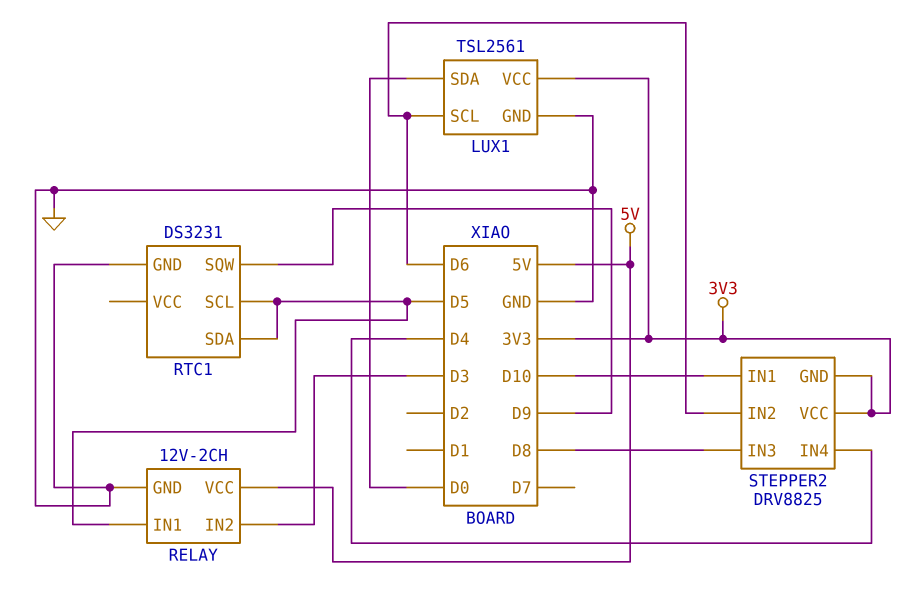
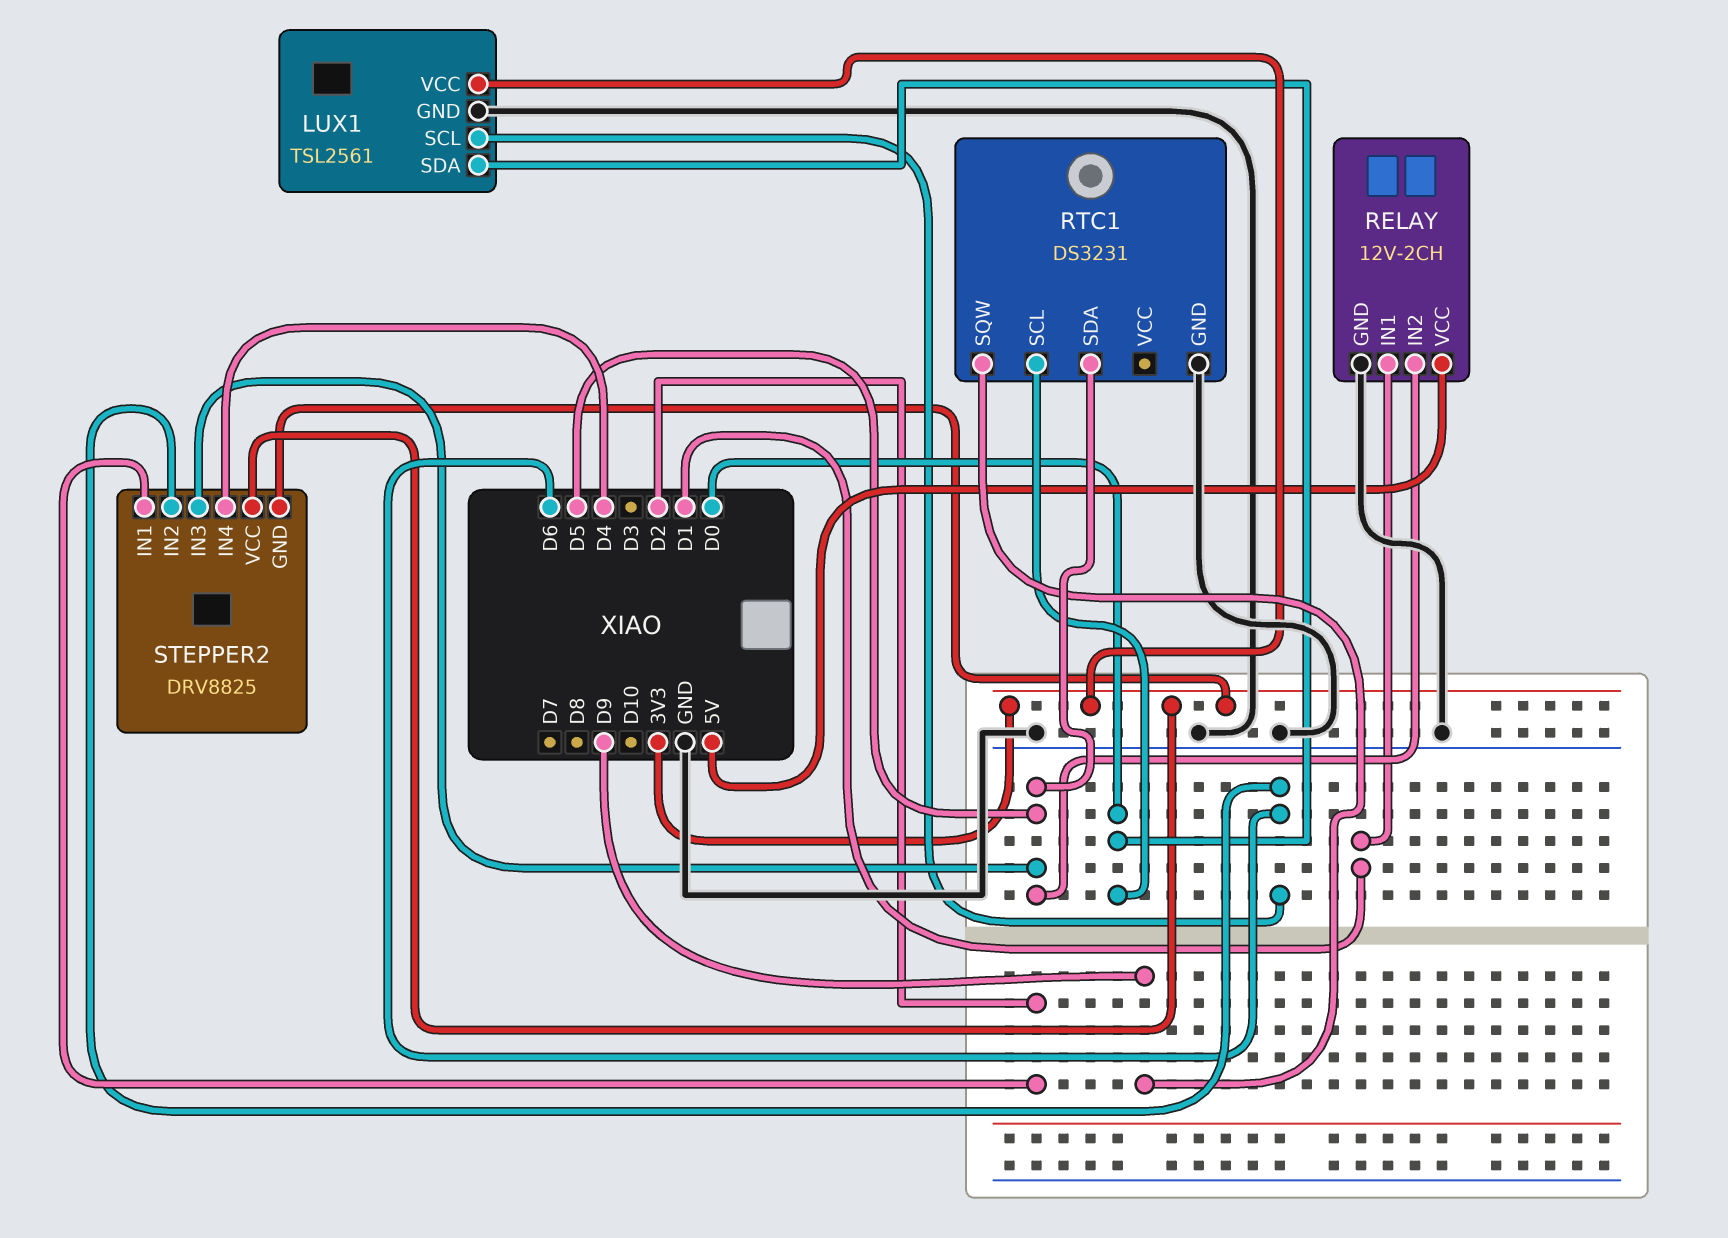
RELAY pin IN1: D5 -> D1
RELAY pin IN2: D3 -> D5
RTC1 pin SCL: D5 -> D0
STEPPER2 pin IN1: D10 -> D2
STEPPER2 pin IN3: D8 -> D5

